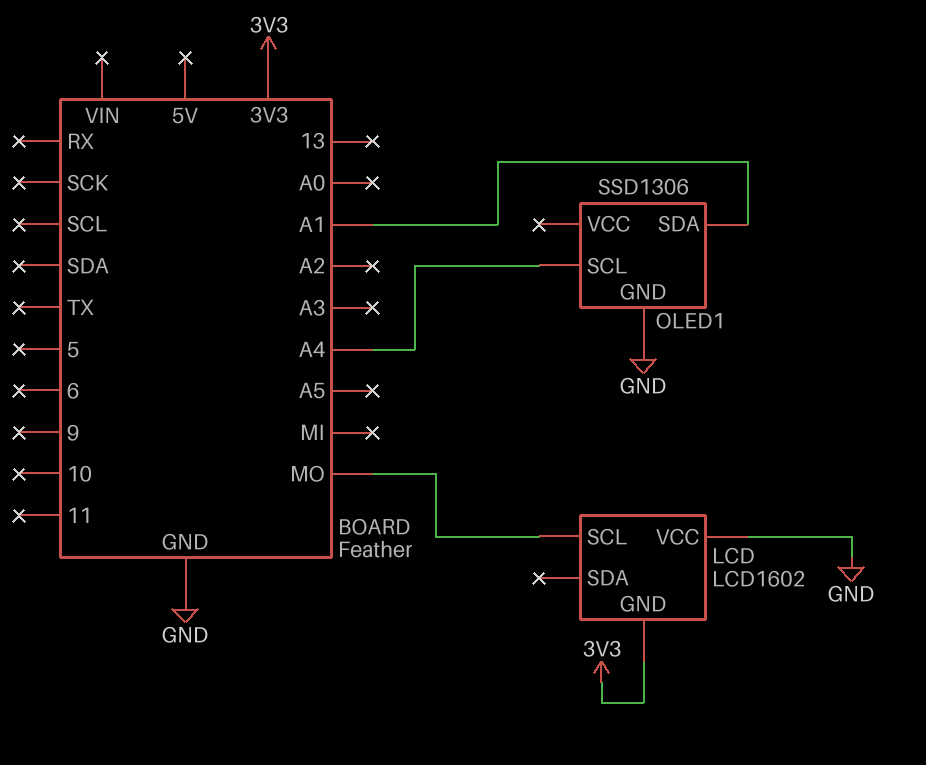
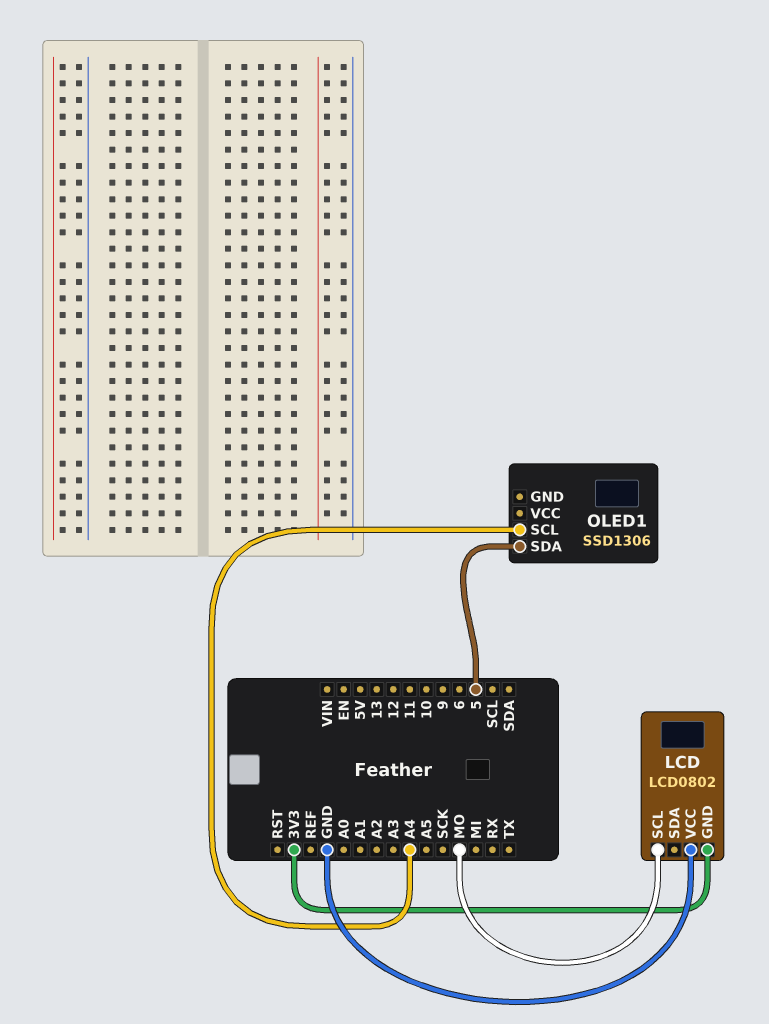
LCD: LCD1602 -> LCD0802
OLED1 pin GND: GND -> none
OLED1 pin SDA: A1 -> 5

